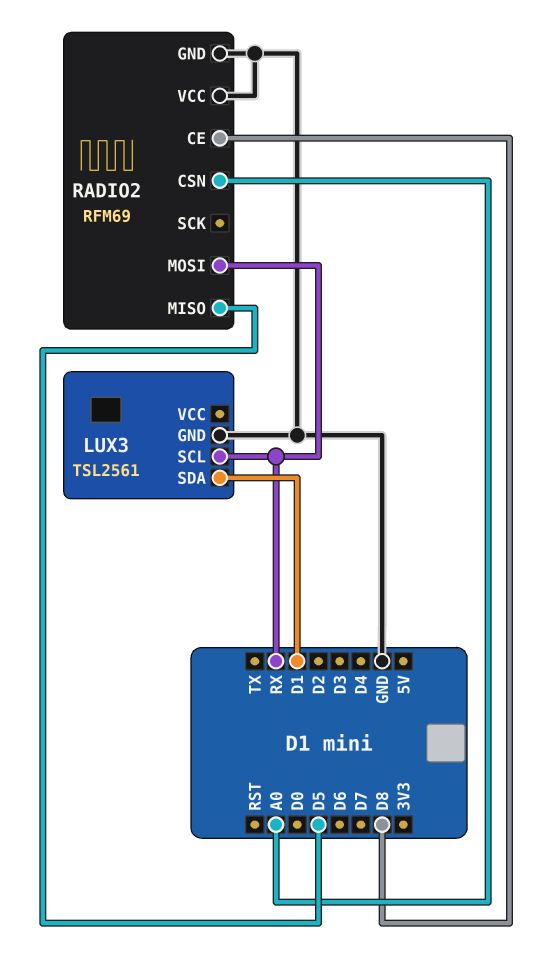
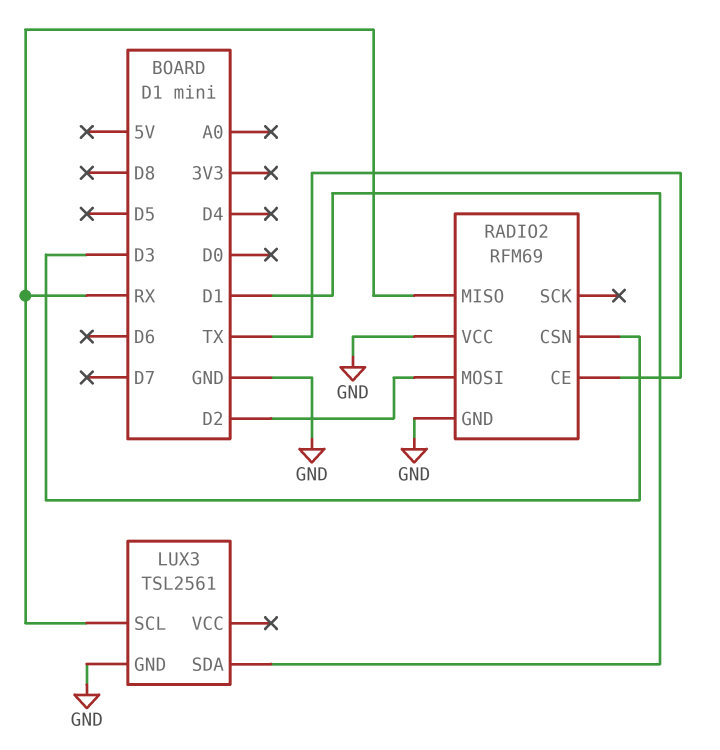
RADIO2 pin CE: D8 -> TX
RADIO2 pin CSN: A0 -> D3
RADIO2 pin MISO: D5 -> RX
RADIO2 pin MOSI: RX -> D2

